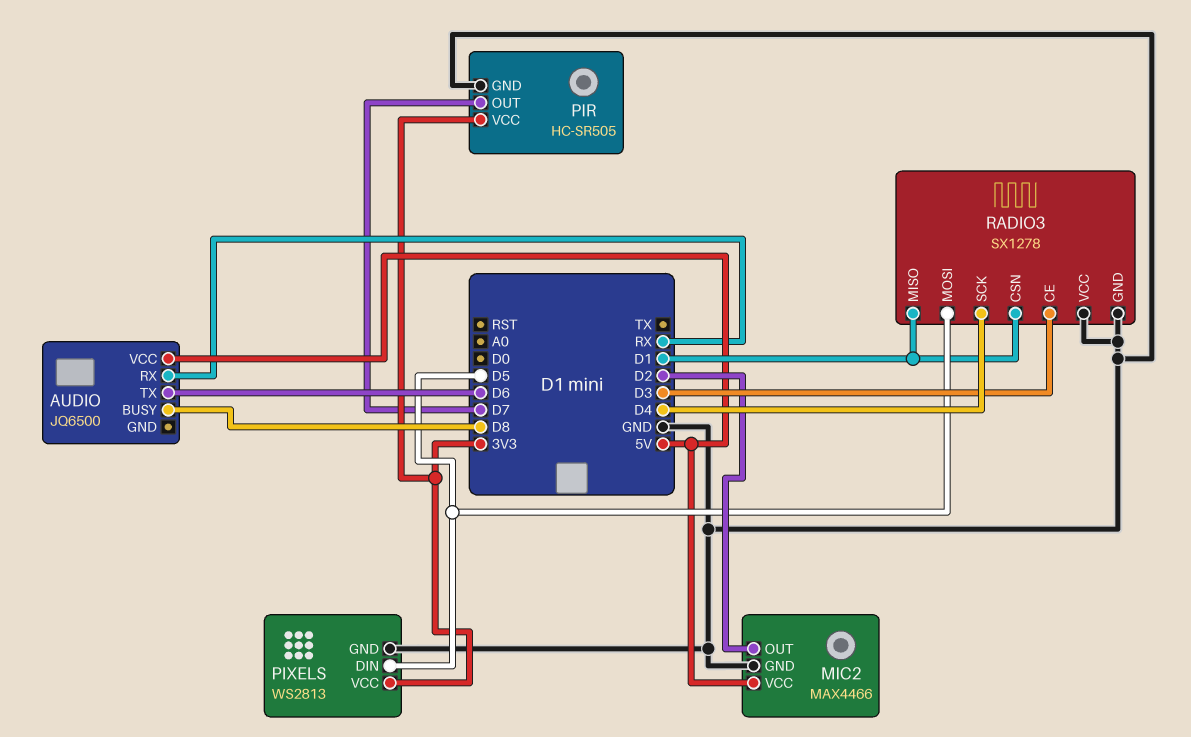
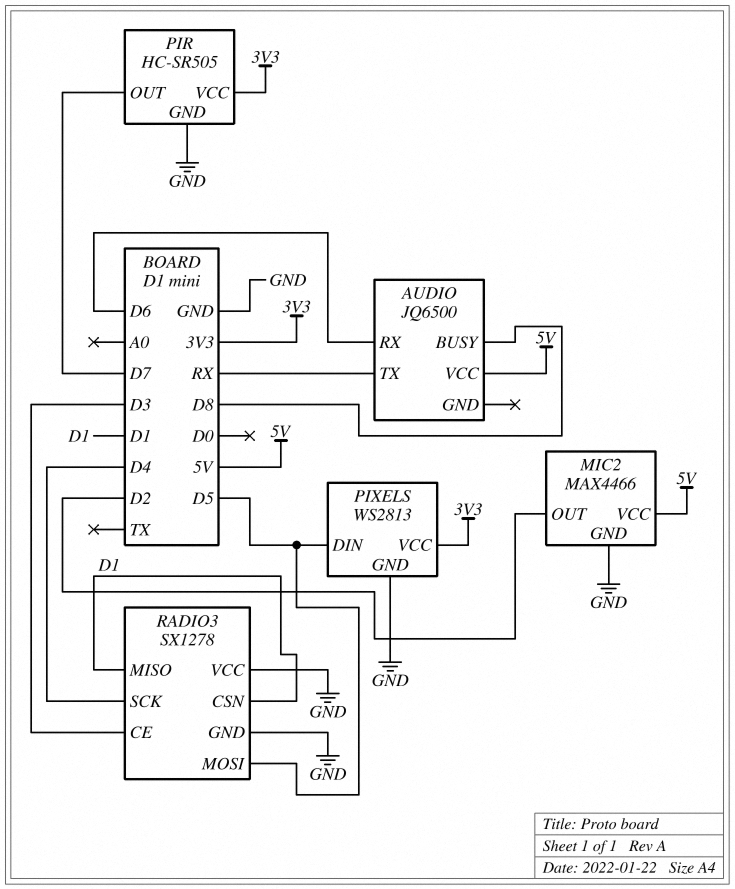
AUDIO pin RX: RX -> D6
AUDIO pin TX: D6 -> RX

